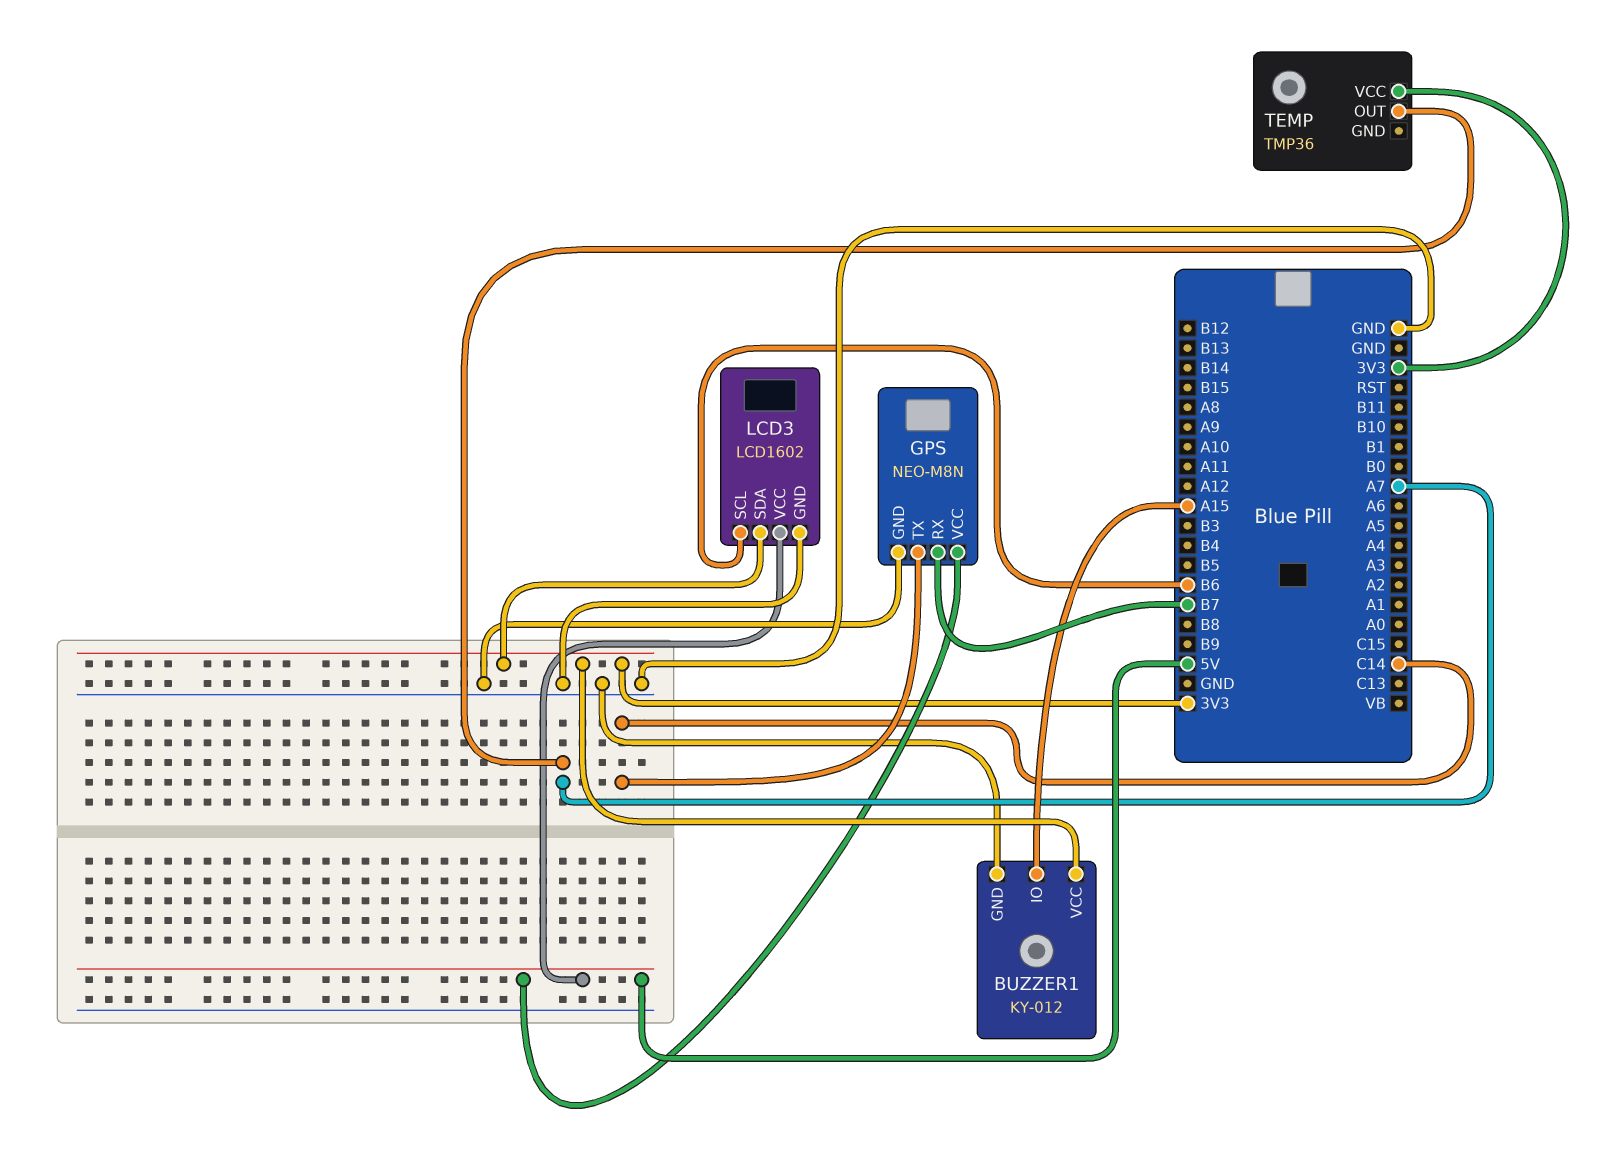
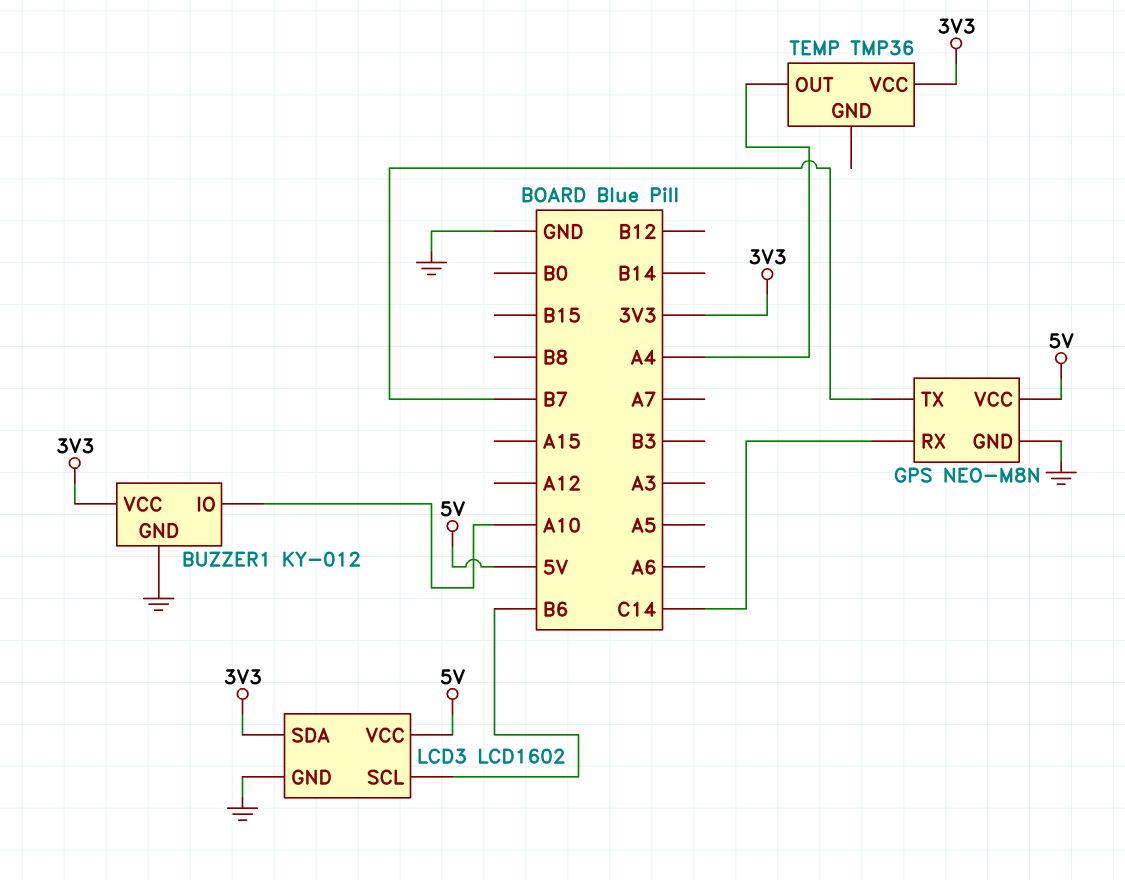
BUZZER1 pin IO: A15 -> A10
GPS pin RX: B7 -> C14
GPS pin TX: C14 -> B7
TEMP pin OUT: A7 -> A4

